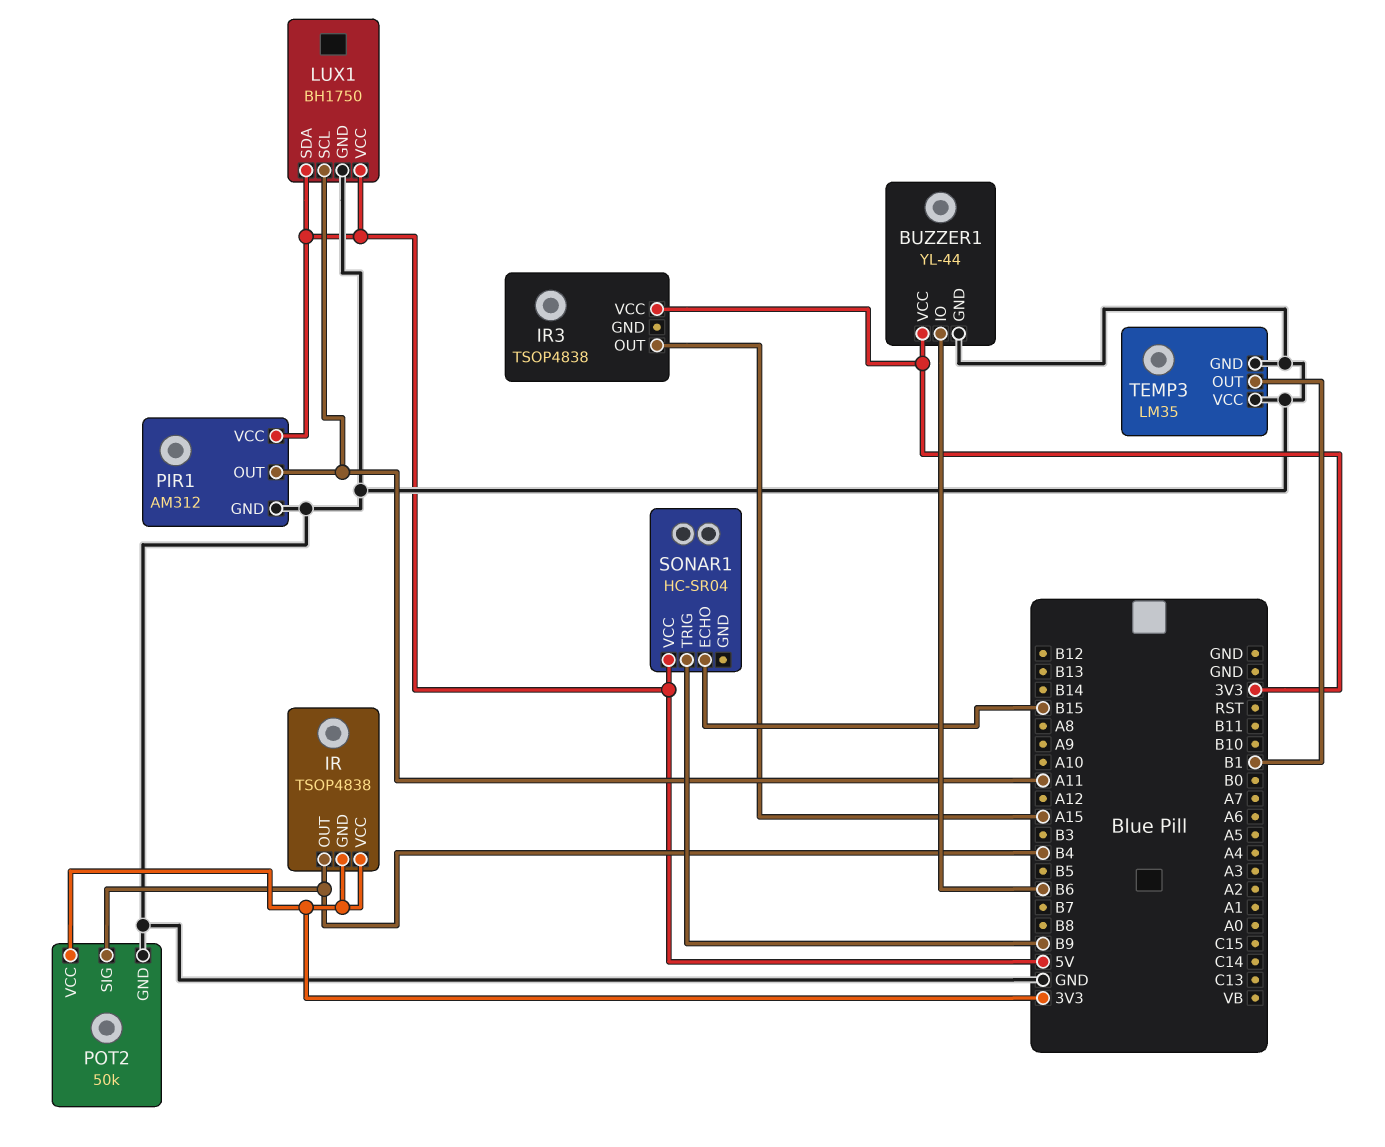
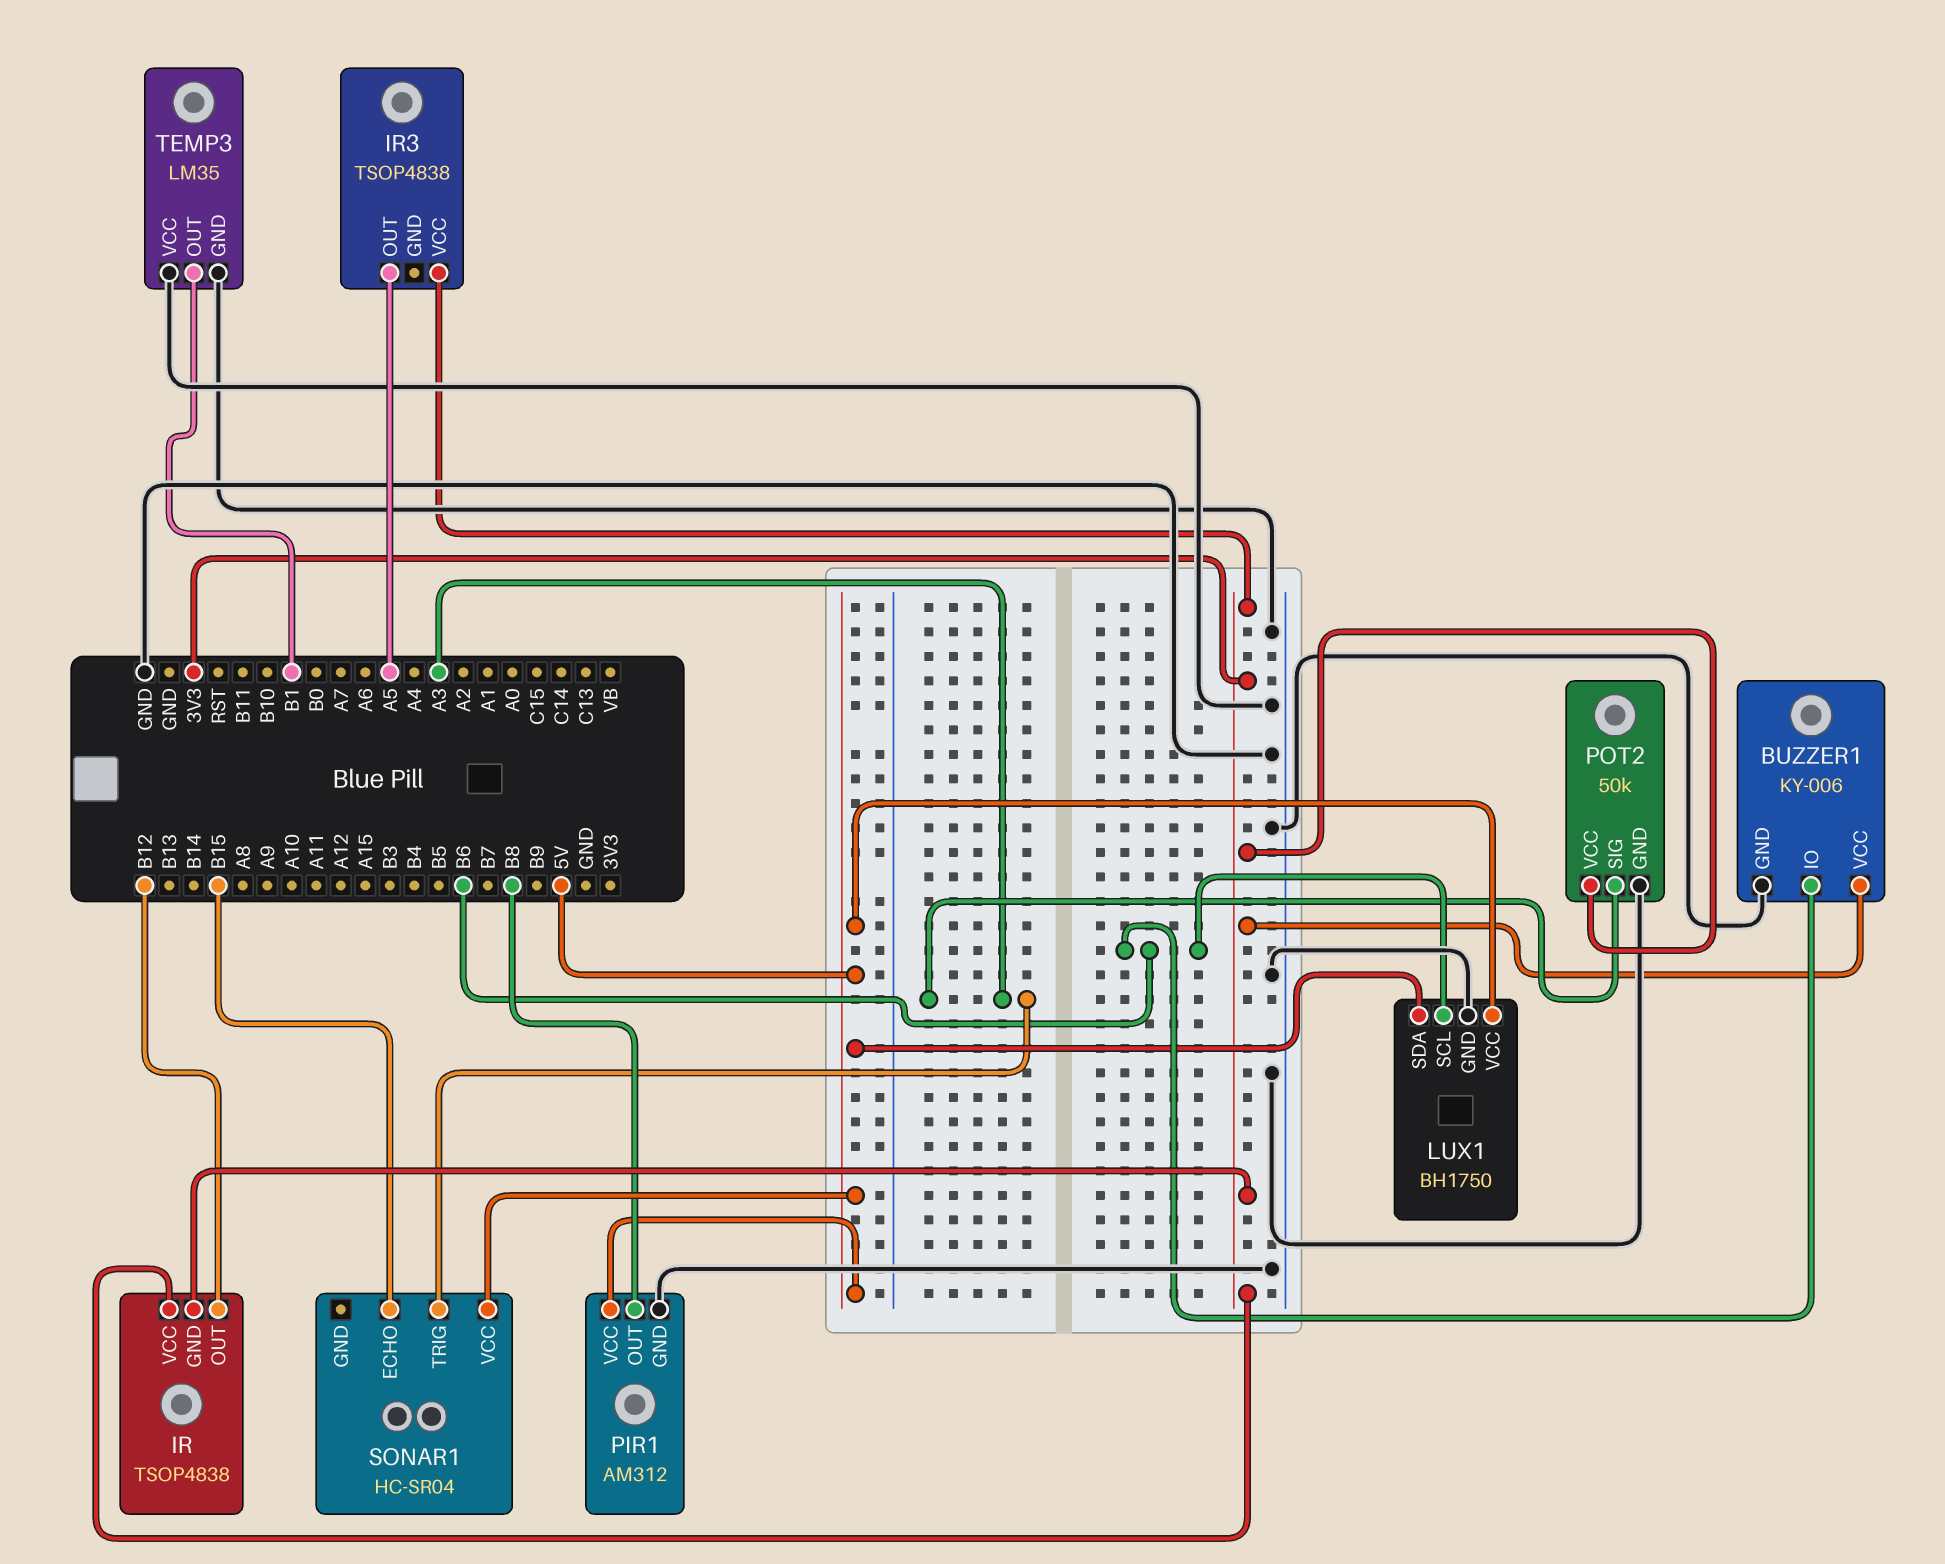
BUZZER1: YL-44 -> KY-006
IR pin OUT: B4 -> B12
IR3 pin OUT: A15 -> A5
LUX1 pin SCL: A11 -> B6
PIR1 pin OUT: A11 -> B8
POT2 pin SIG: B4 -> A3
SONAR1 pin TRIG: B9 -> A3

